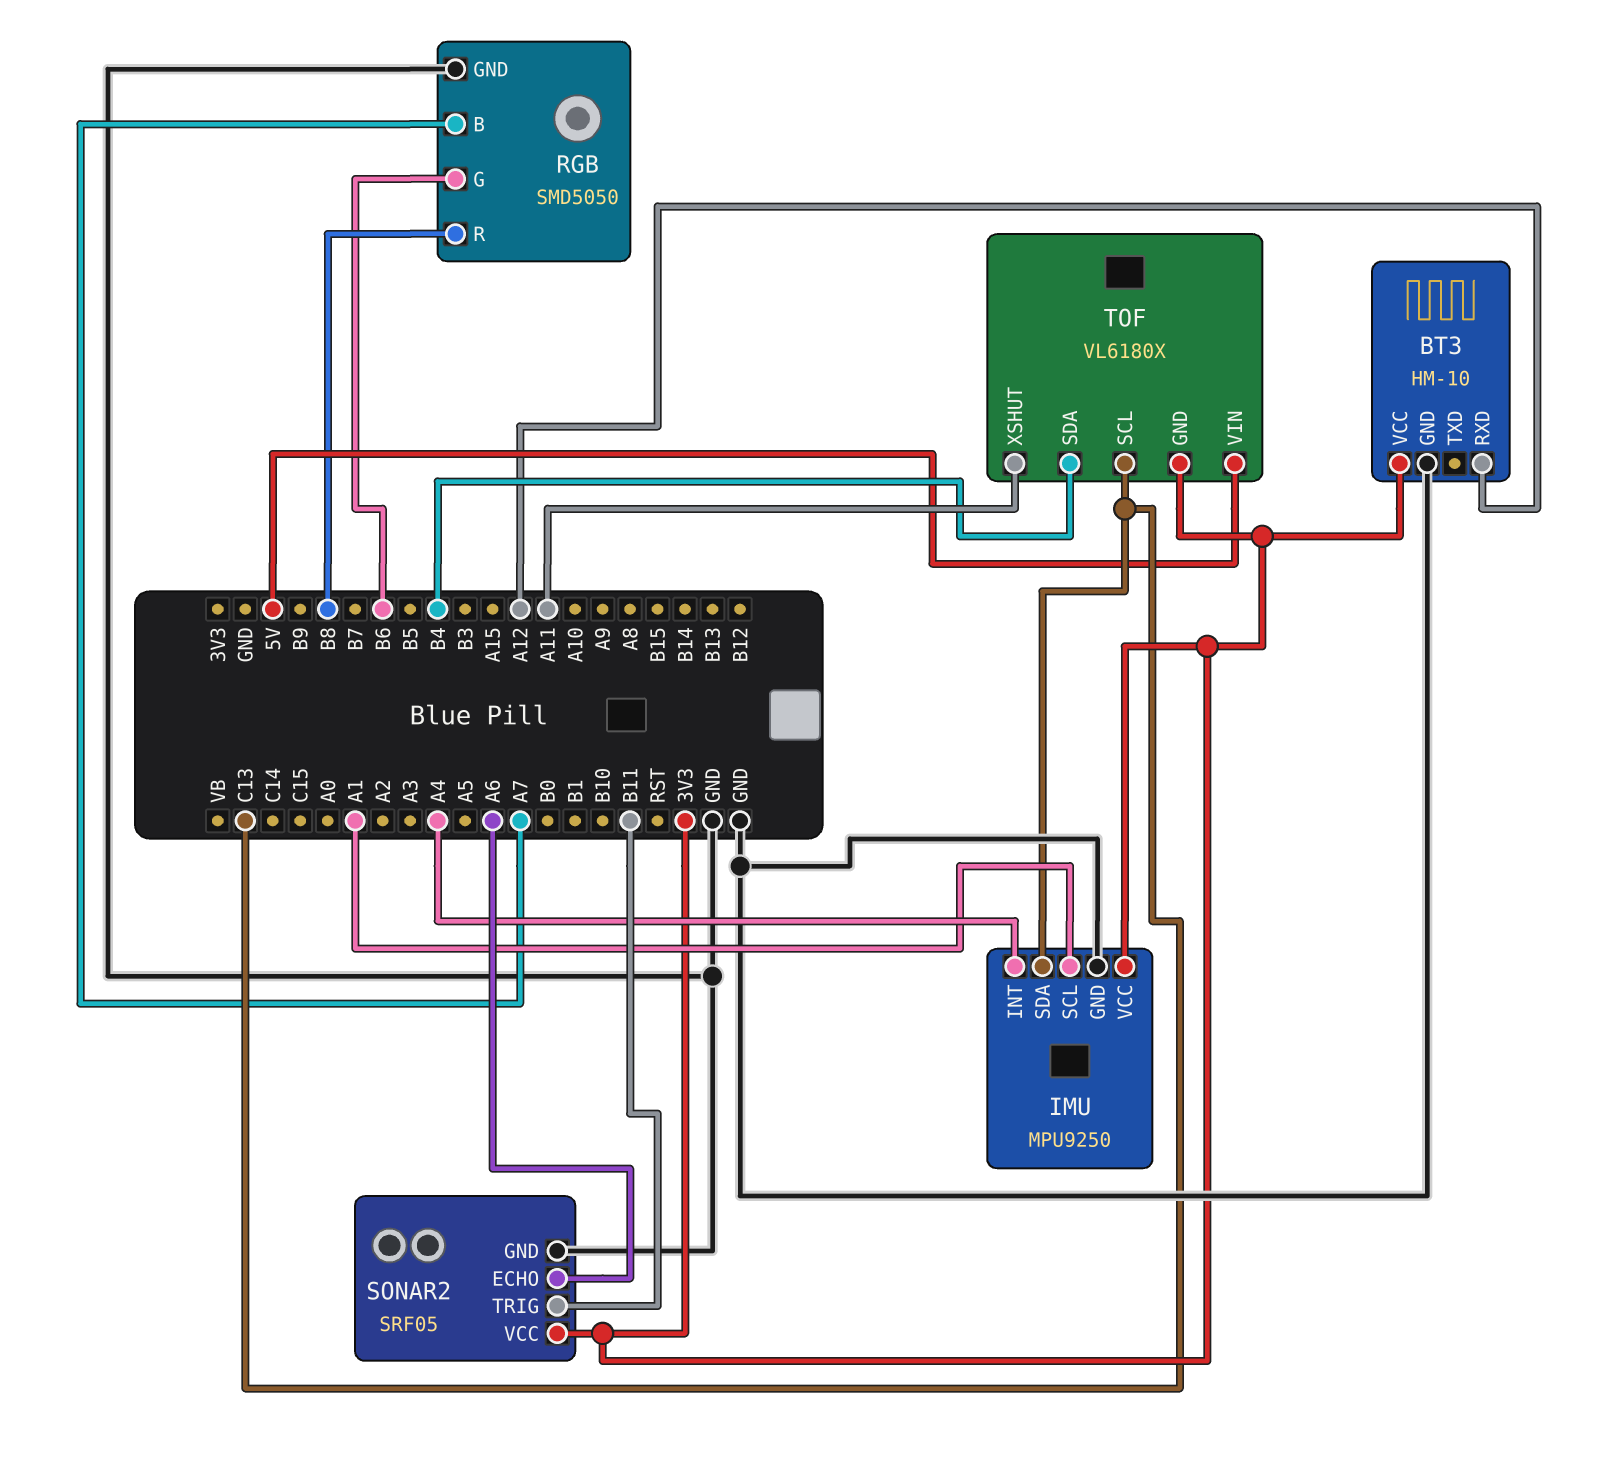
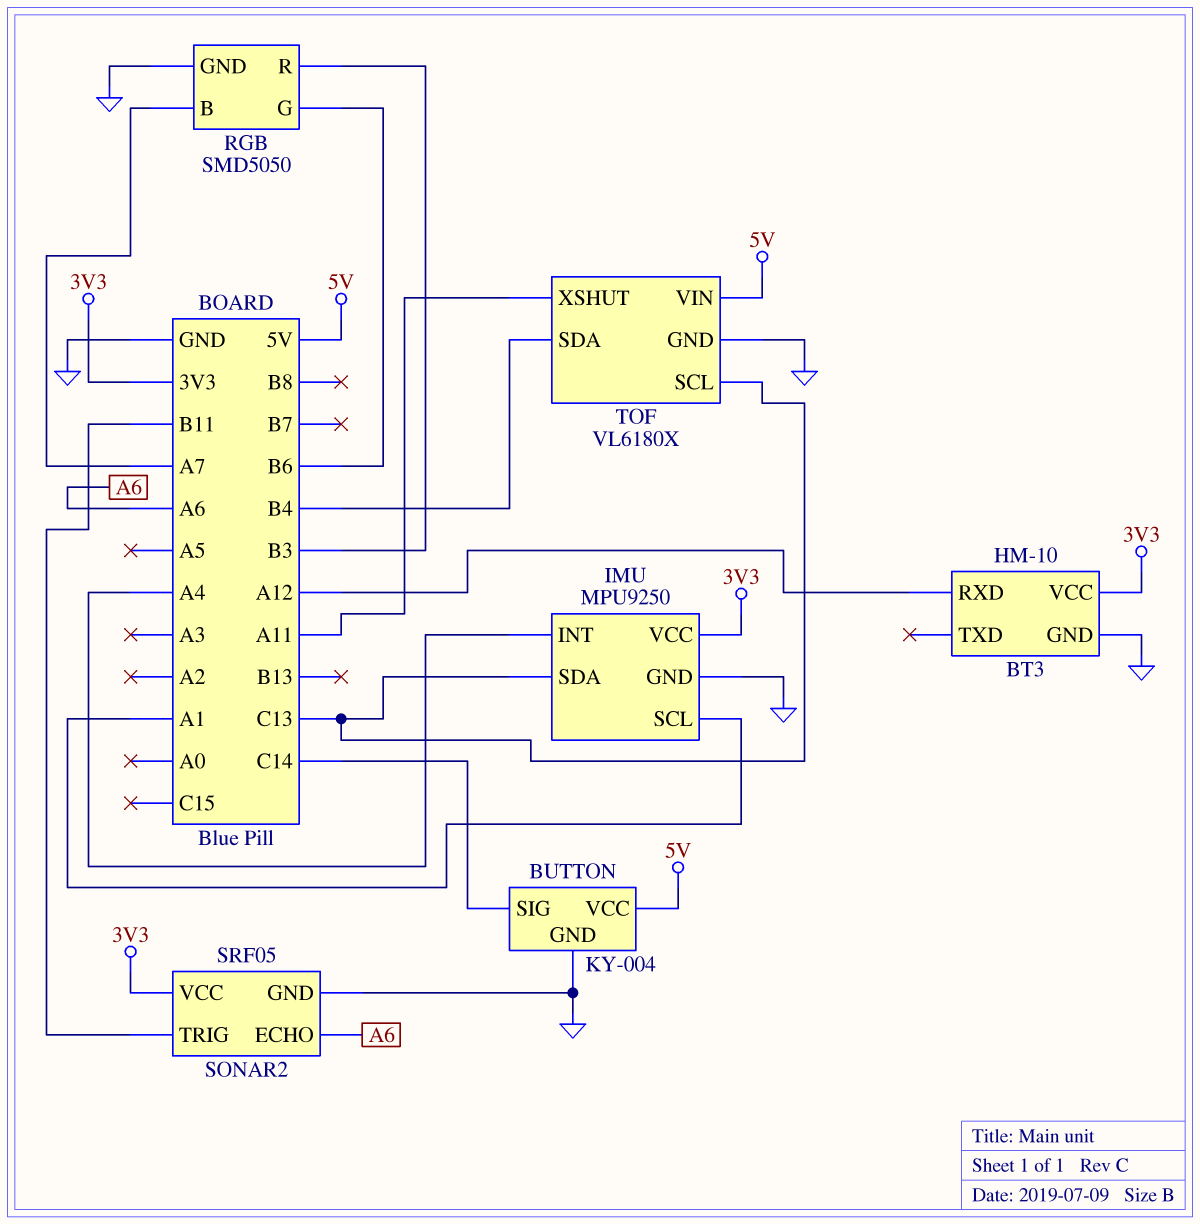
BUTTON: none -> KY-004
BUTTON pin GND: none -> GND
BUTTON pin SIG: none -> C14
BUTTON pin VCC: none -> 5V
RGB pin R: B8 -> B3
TOF pin GND: 3V3 -> GND

